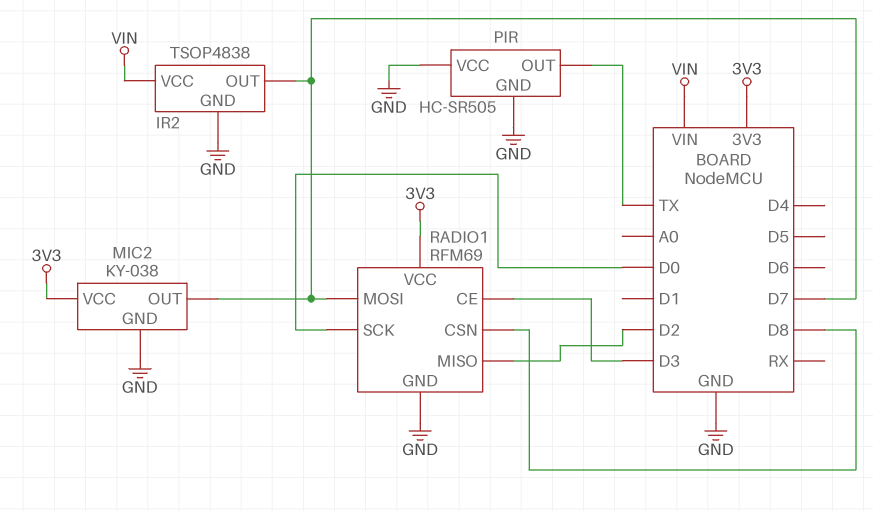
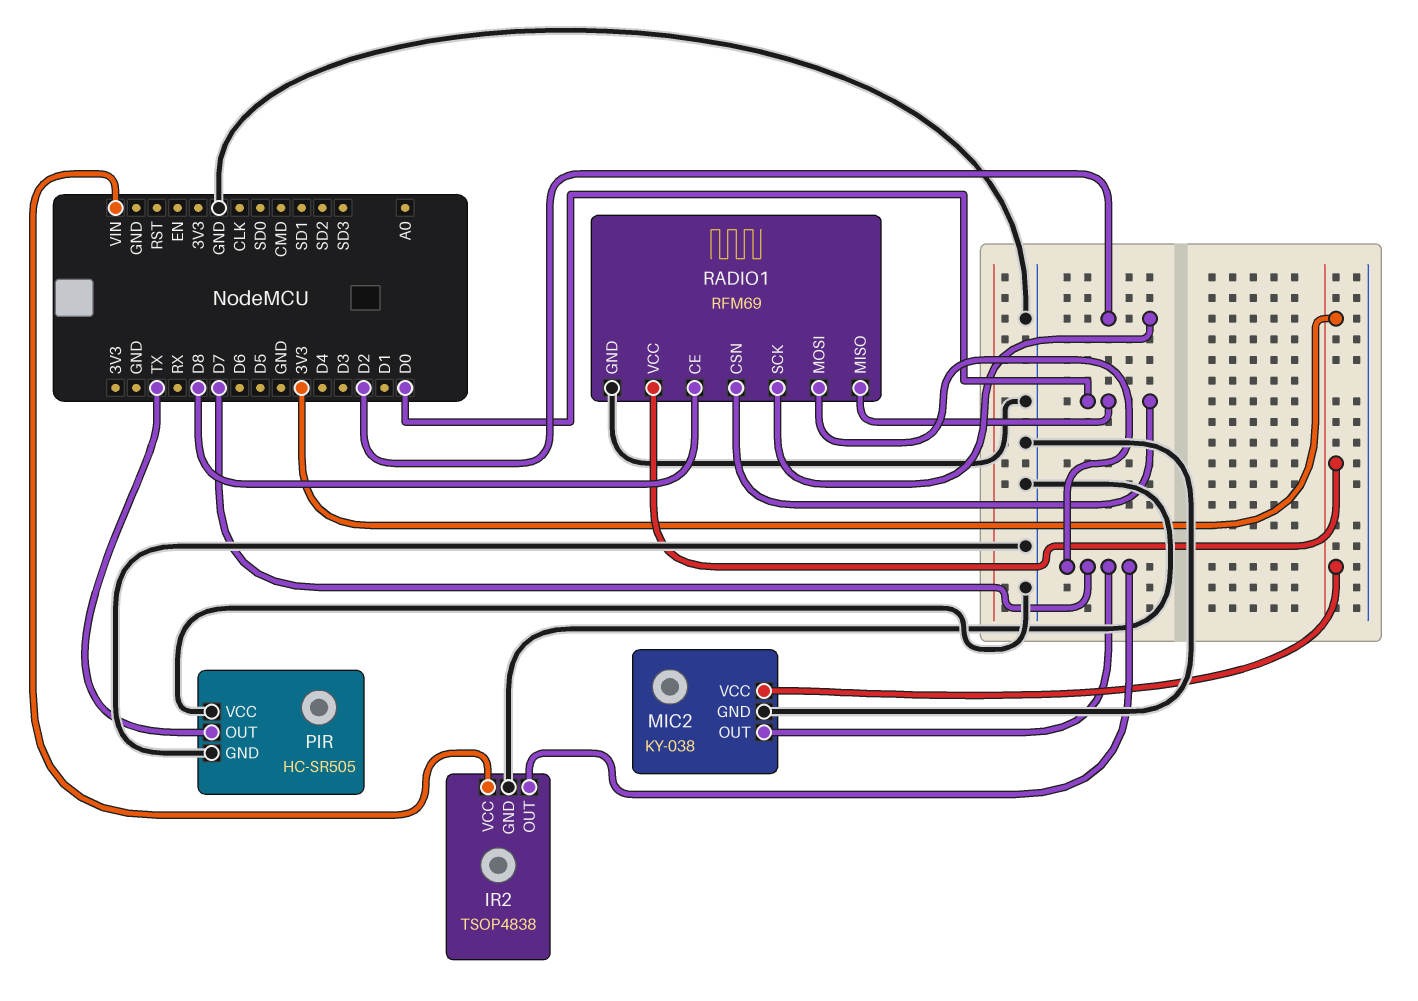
RADIO1 pin CE: D3 -> D8
RADIO1 pin CSN: D8 -> D0
RADIO1 pin MISO: D2 -> D0
RADIO1 pin SCK: D0 -> D2

